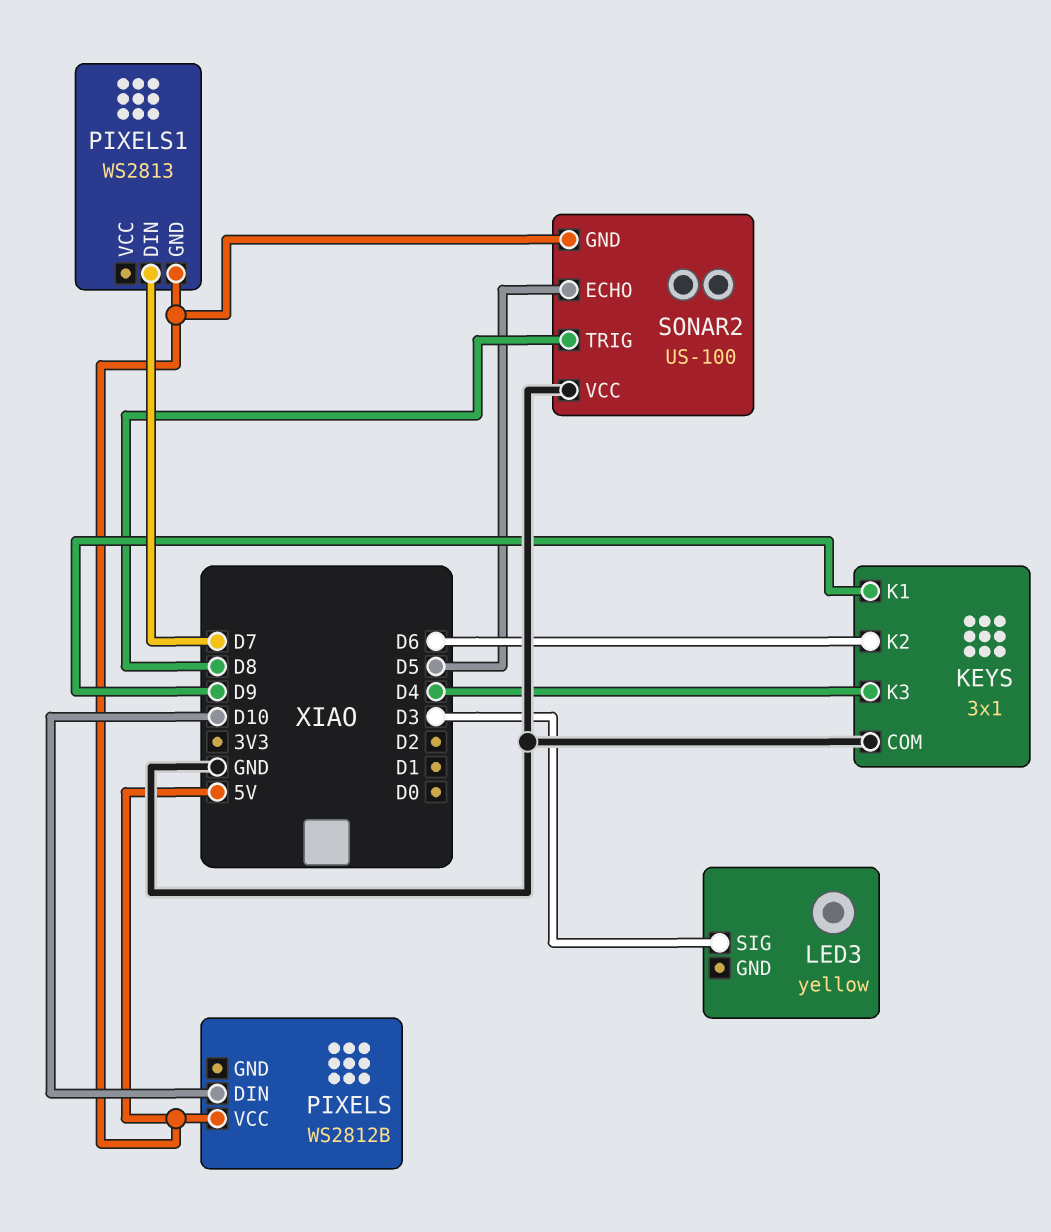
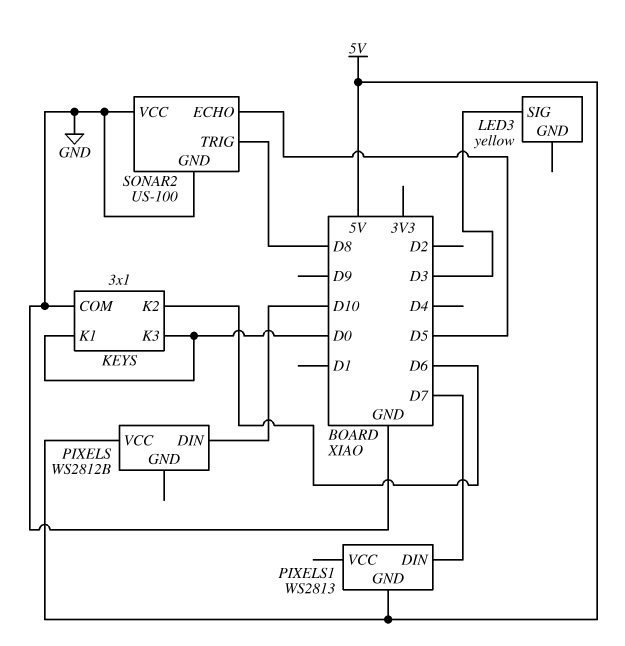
KEYS pin K1: D9 -> D0
KEYS pin K3: D4 -> D0
SONAR2 pin GND: 5V -> GND

